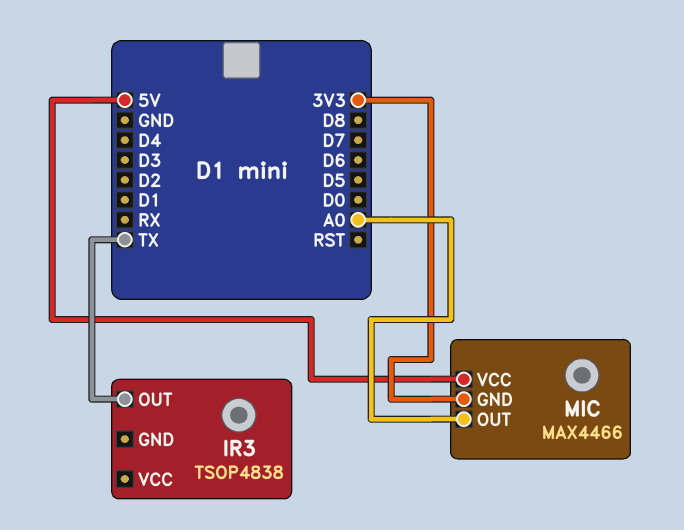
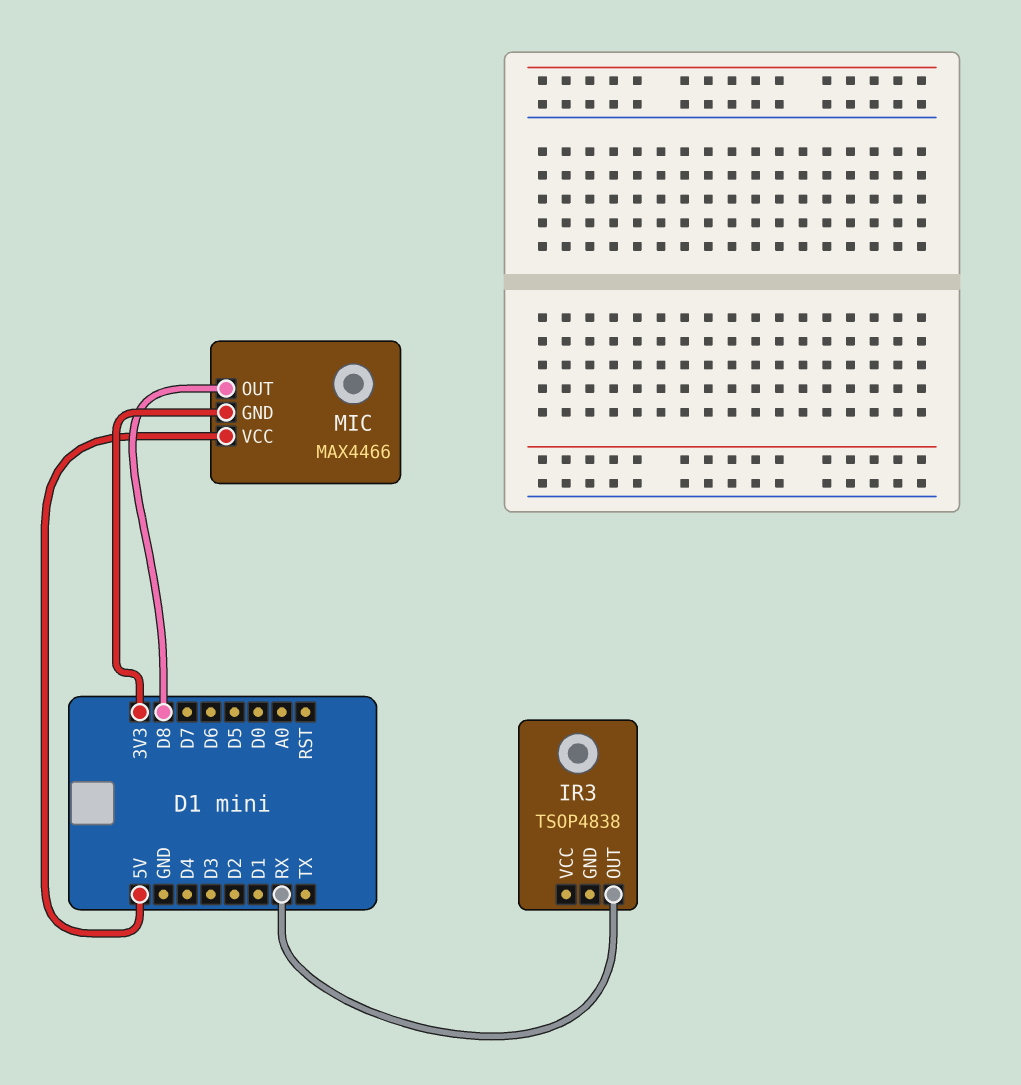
IR3 pin OUT: TX -> RX
MIC pin OUT: A0 -> D8

